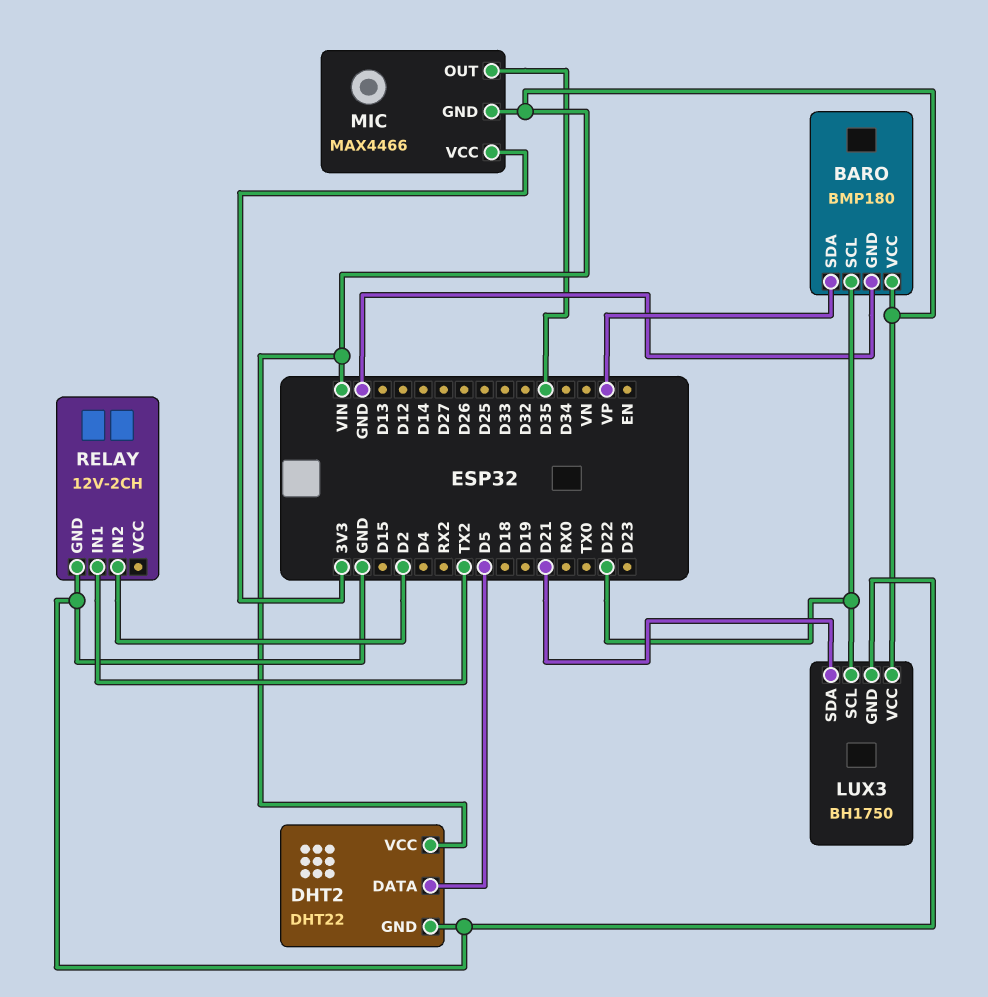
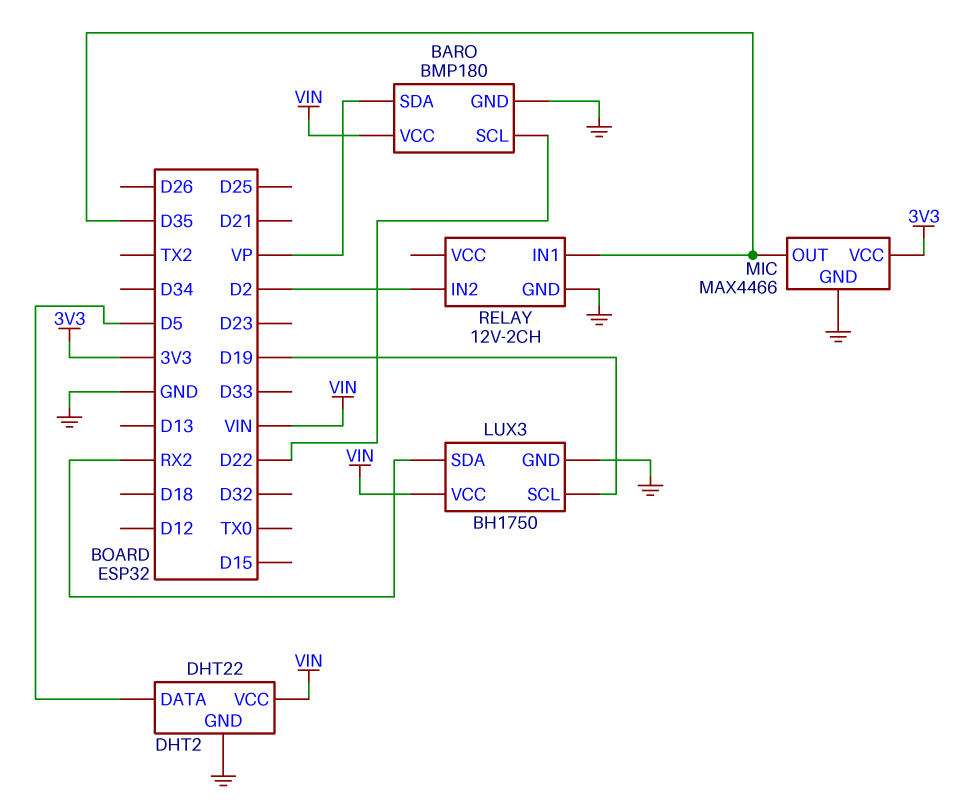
LUX3 pin SCL: D22 -> D19
LUX3 pin SDA: D21 -> RX2
MIC pin GND: VIN -> GND
RELAY pin IN1: TX2 -> D35

